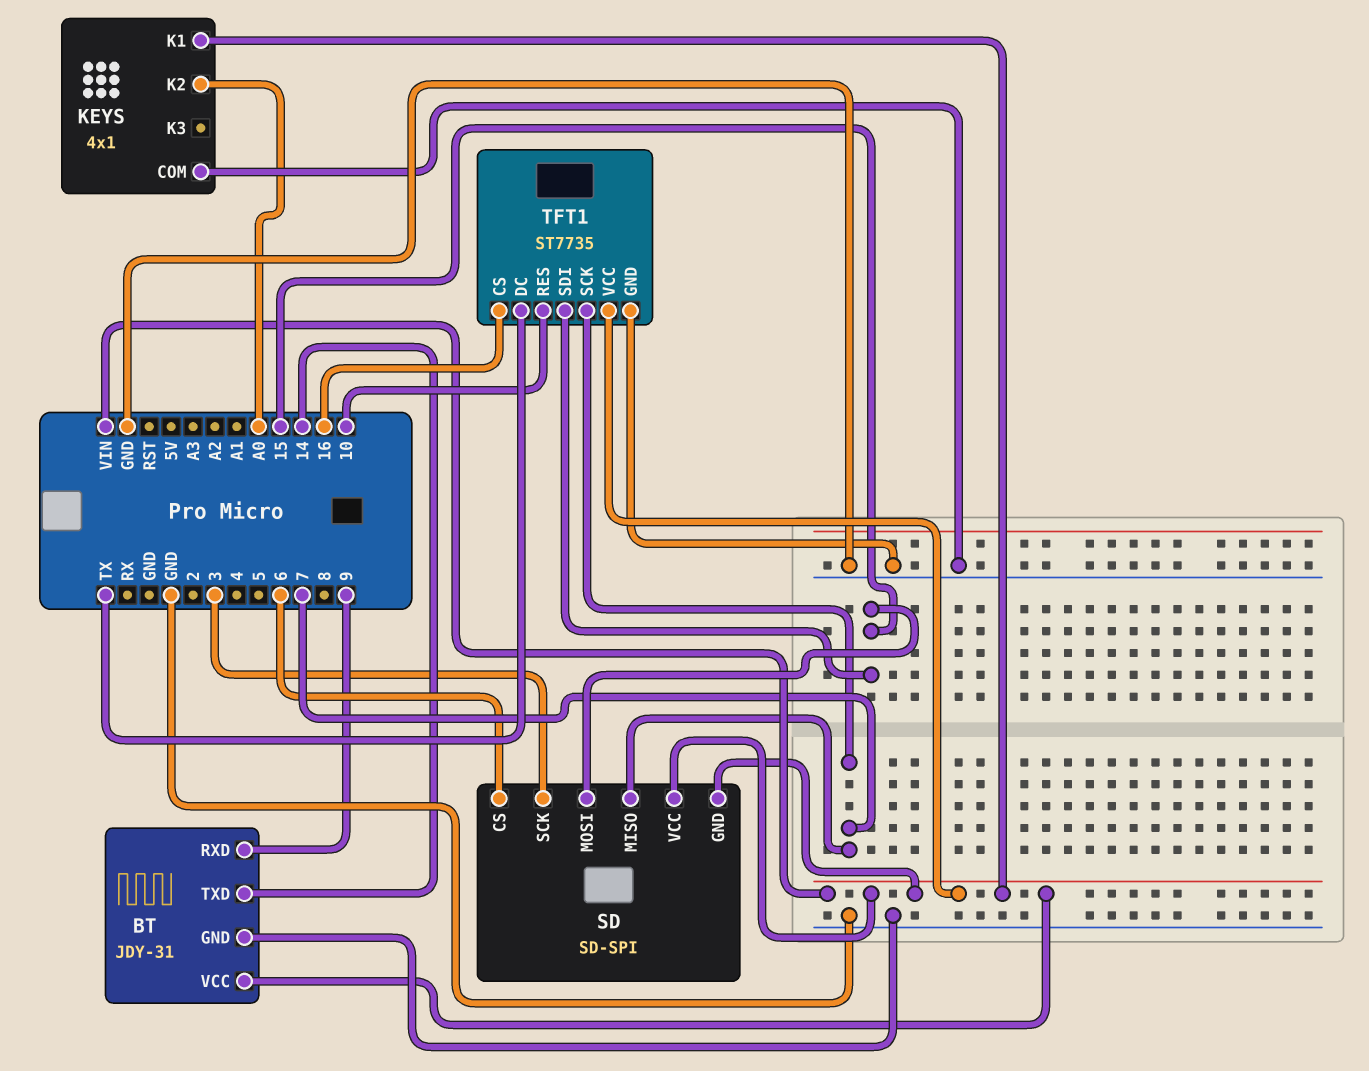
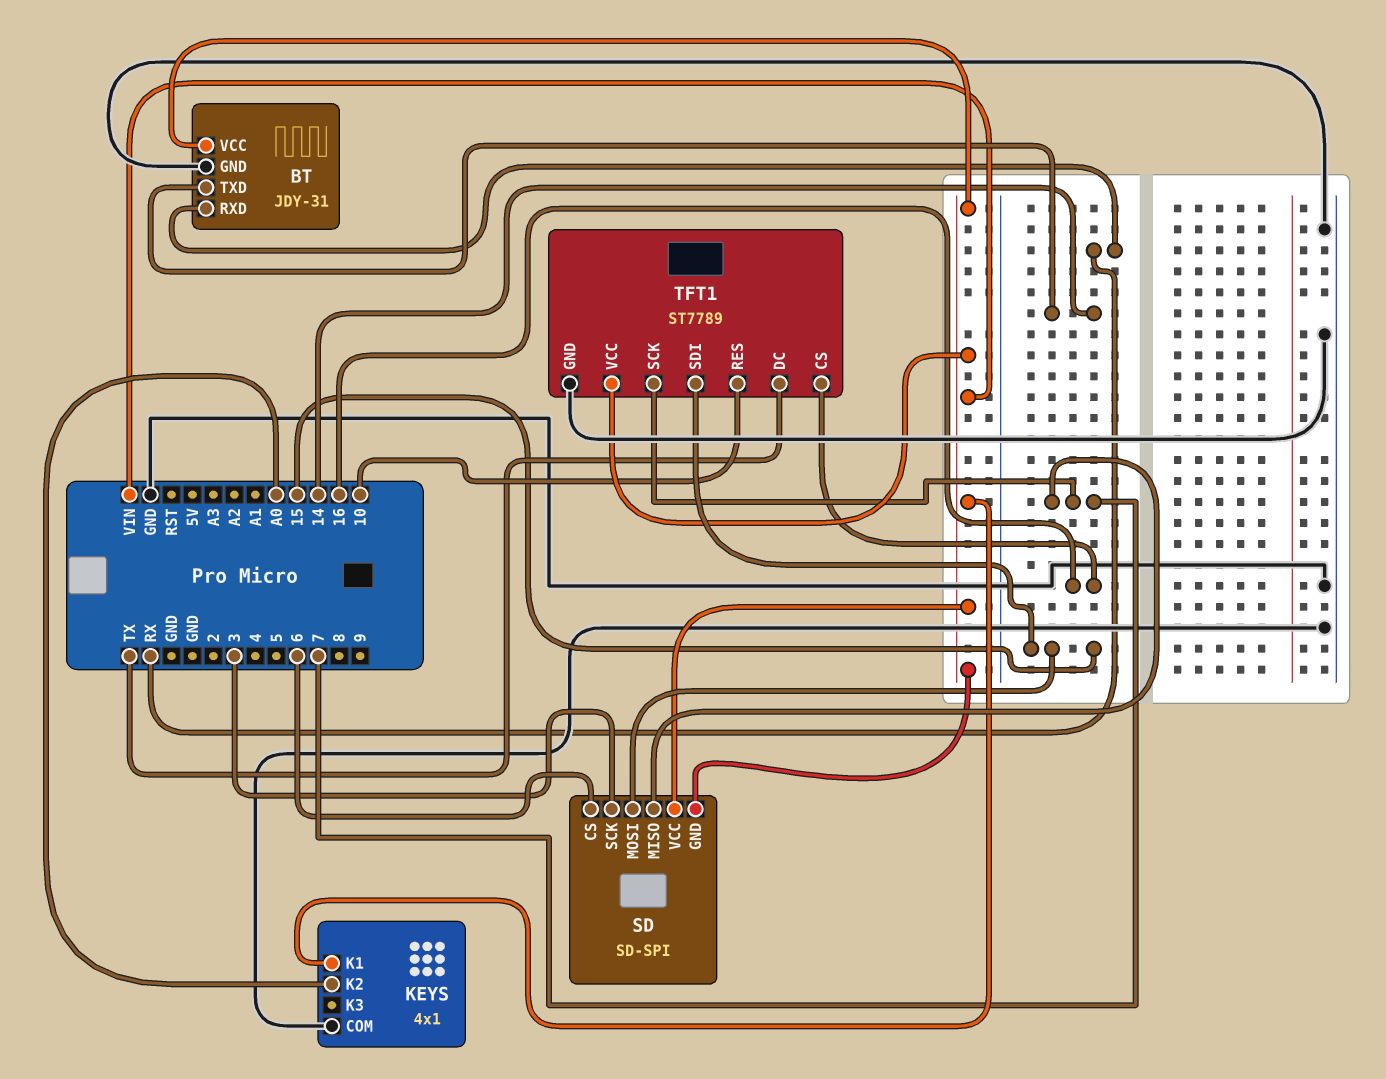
BT pin RXD: 9 -> RX
TFT1: ST7735 -> ST7789

